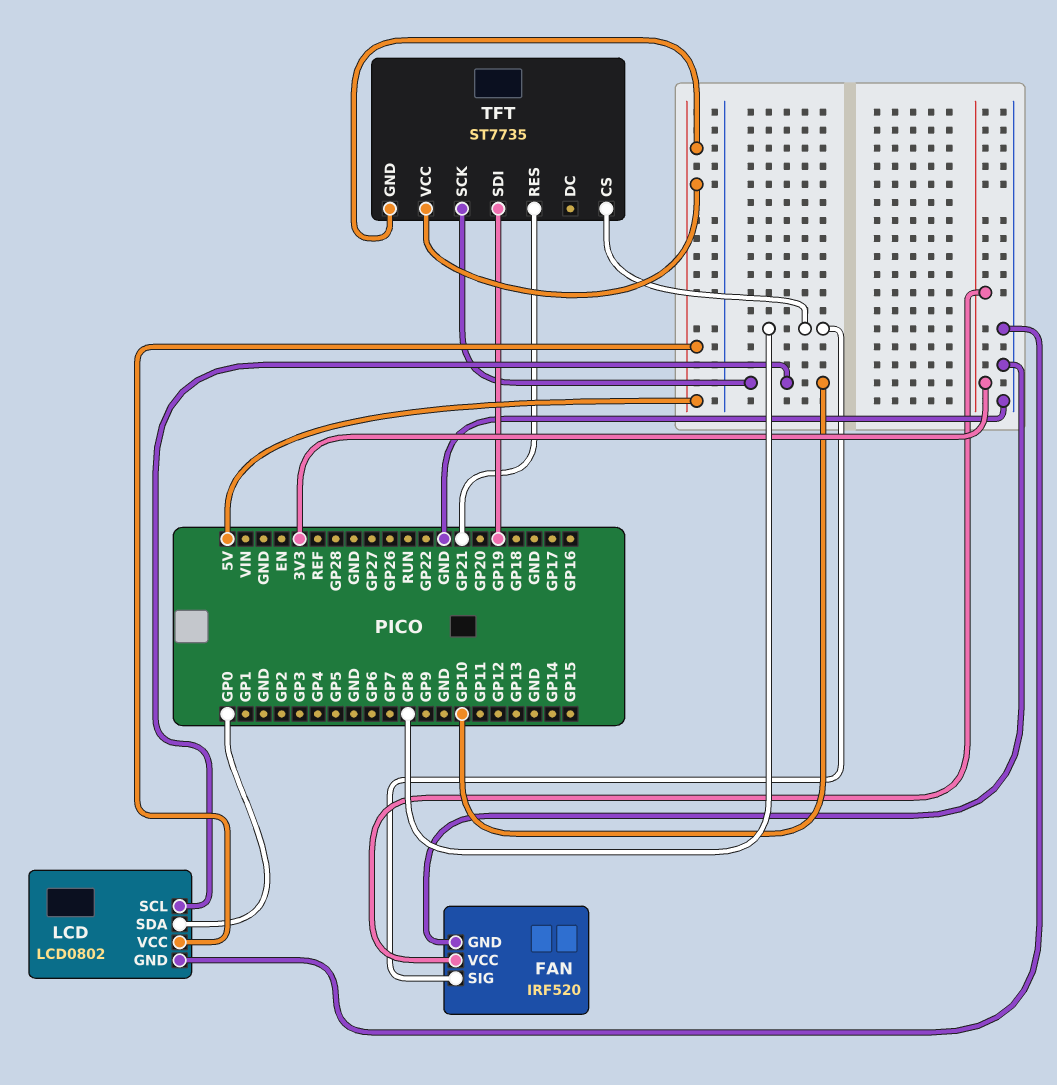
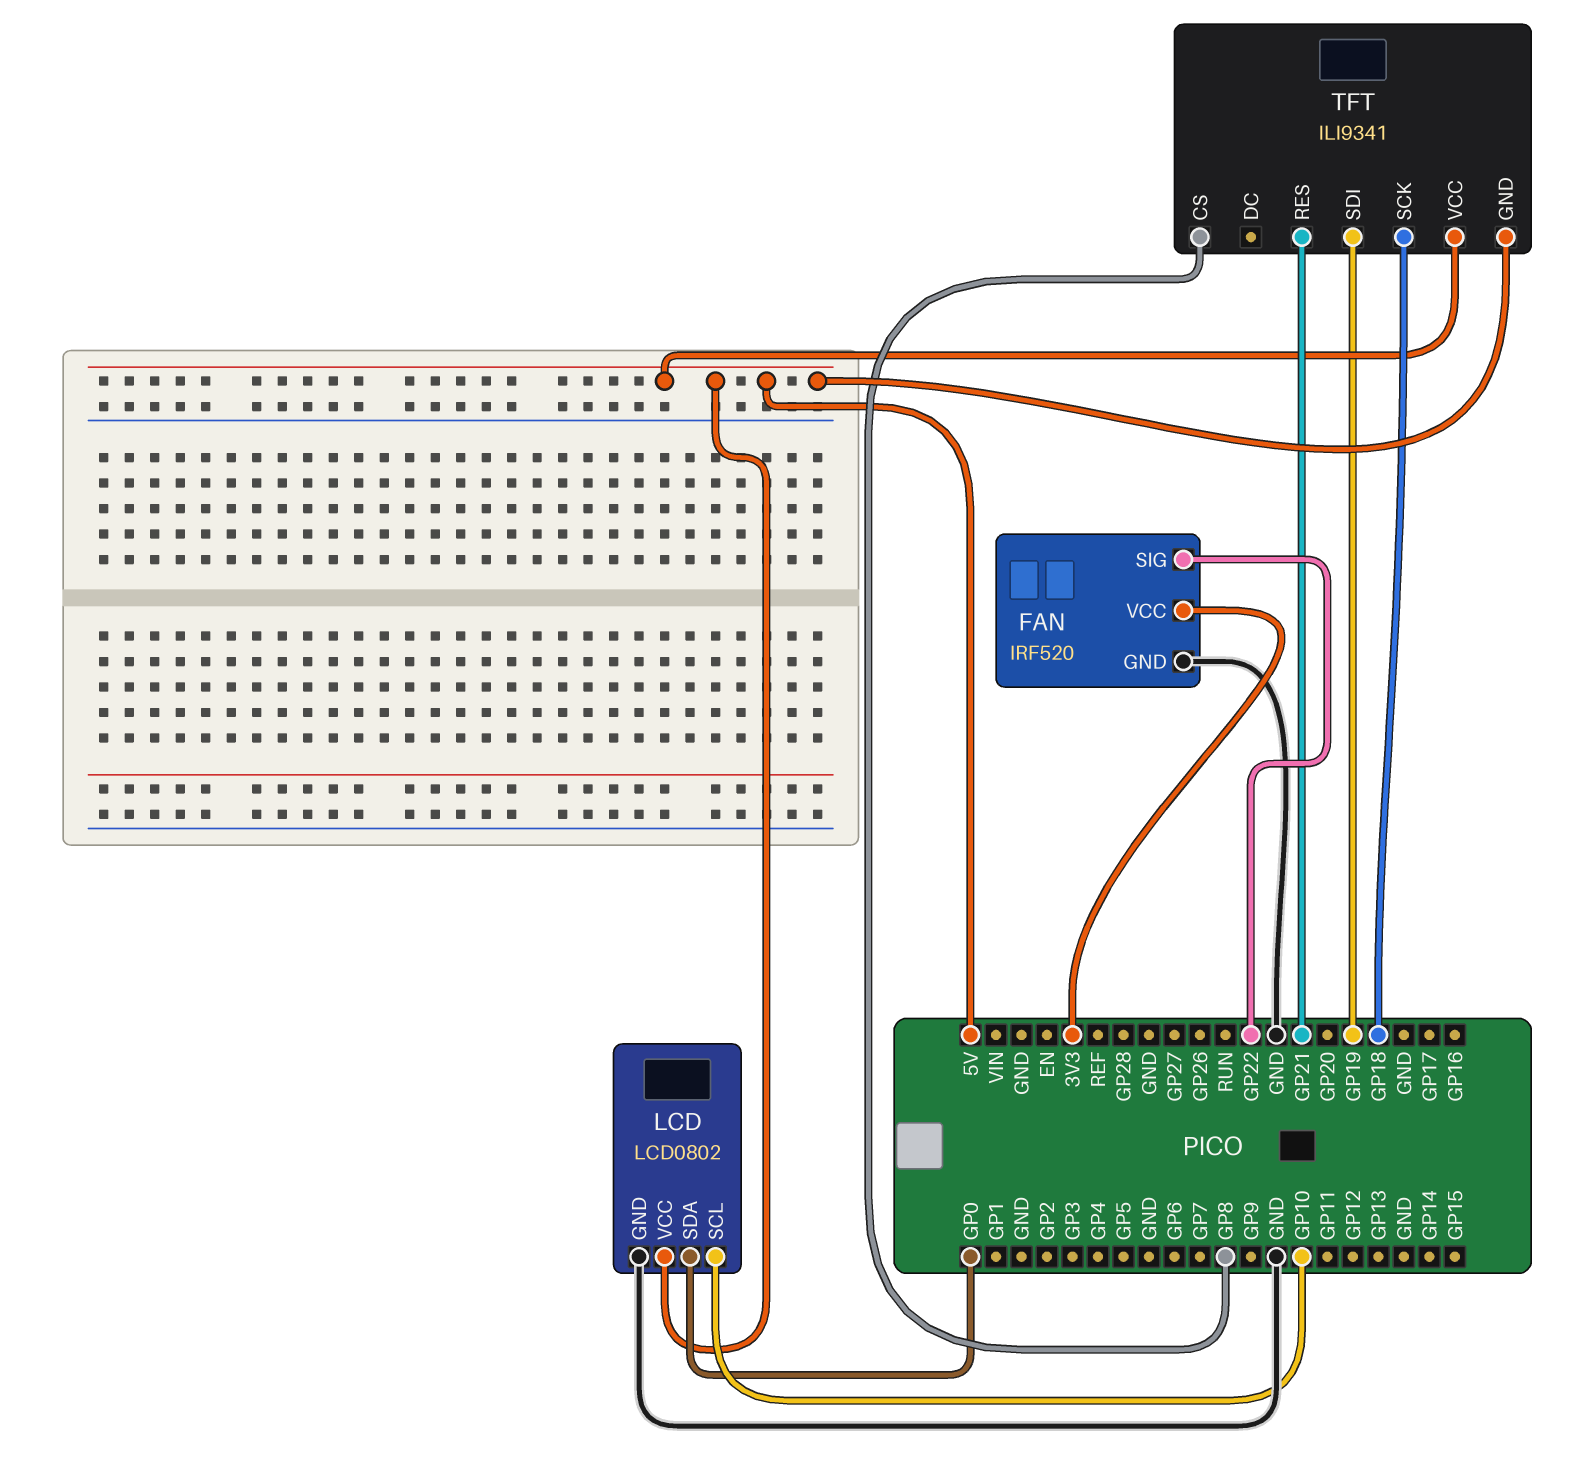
FAN pin SIG: GP8 -> GP22
TFT: ST7735 -> ILI9341
TFT pin SCK: GP10 -> GP18

